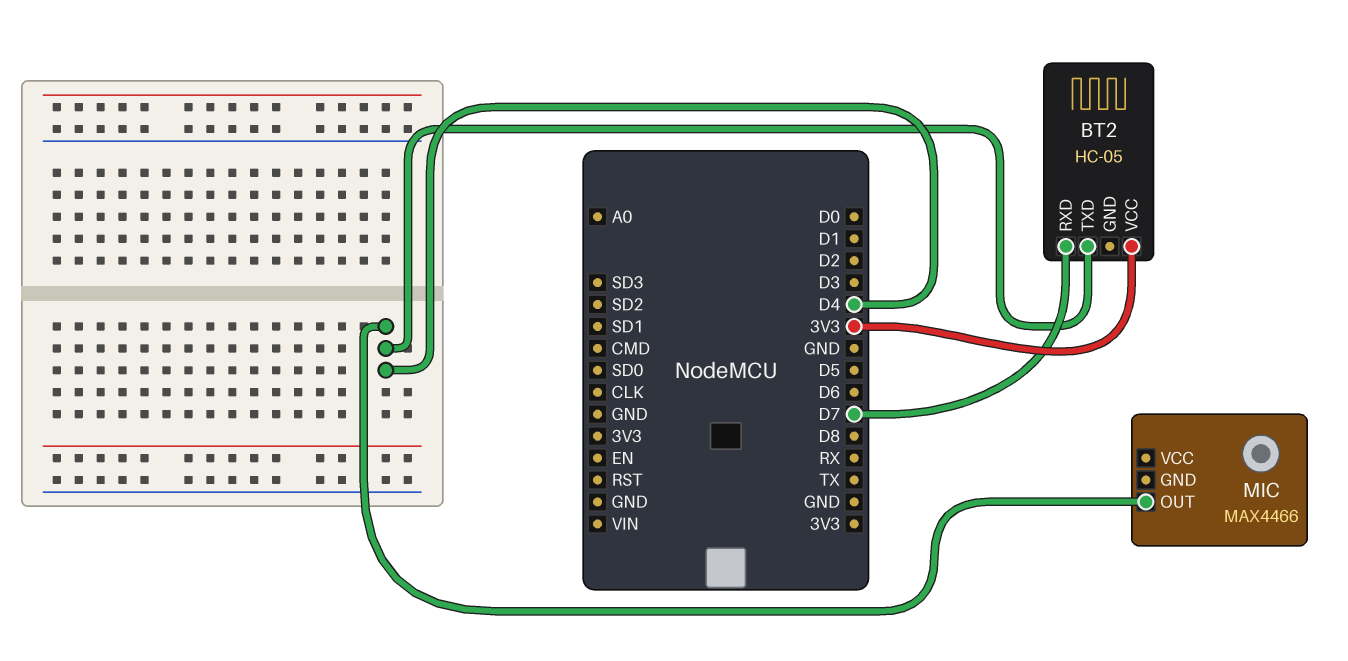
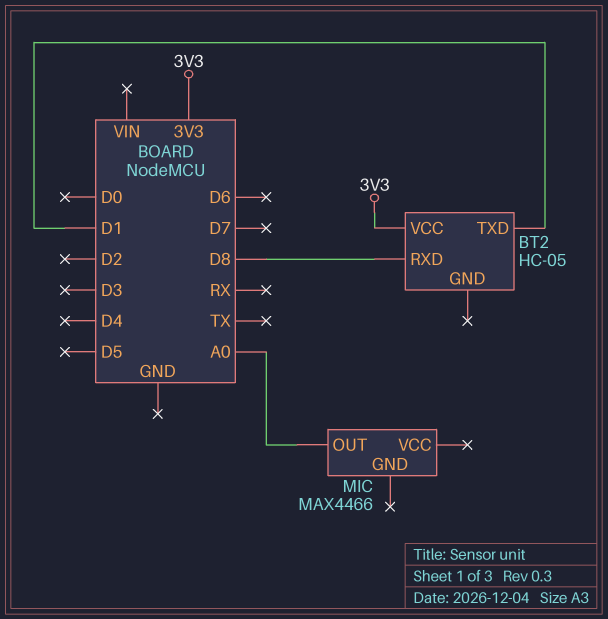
BT2 pin RXD: D7 -> D8
BT2 pin TXD: D4 -> D1
MIC pin OUT: D4 -> A0

